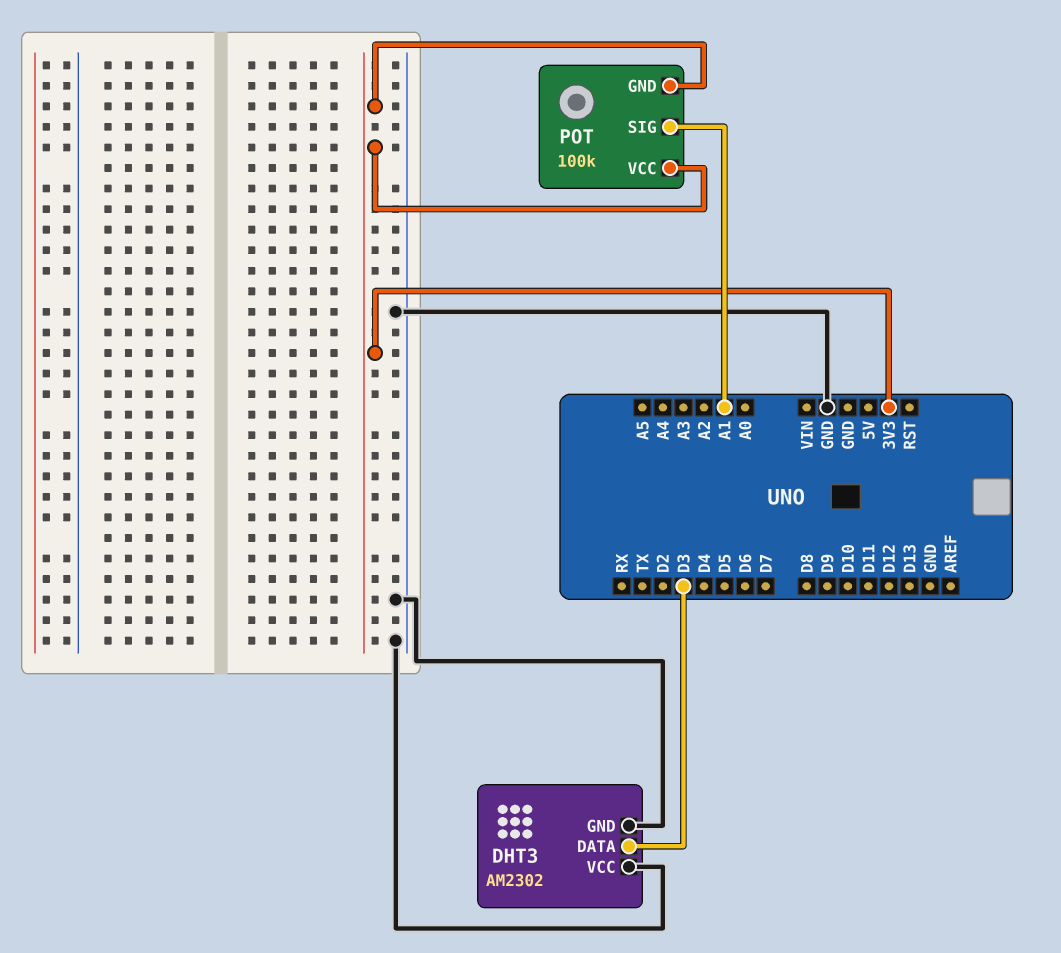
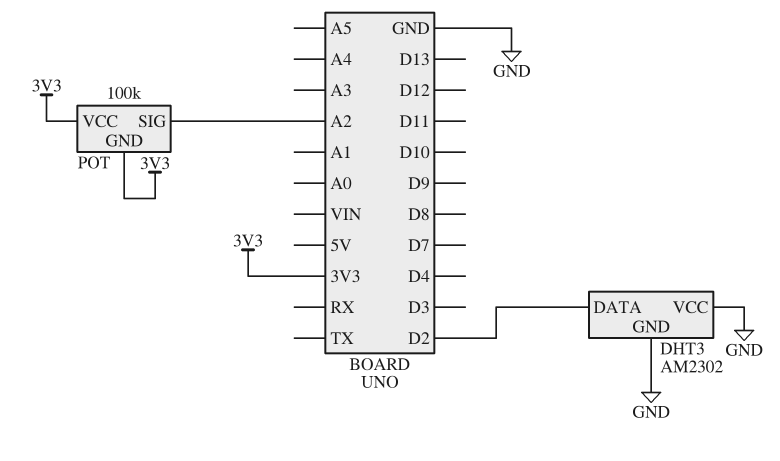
DHT3 pin DATA: D3 -> D2
POT pin SIG: A1 -> A2

